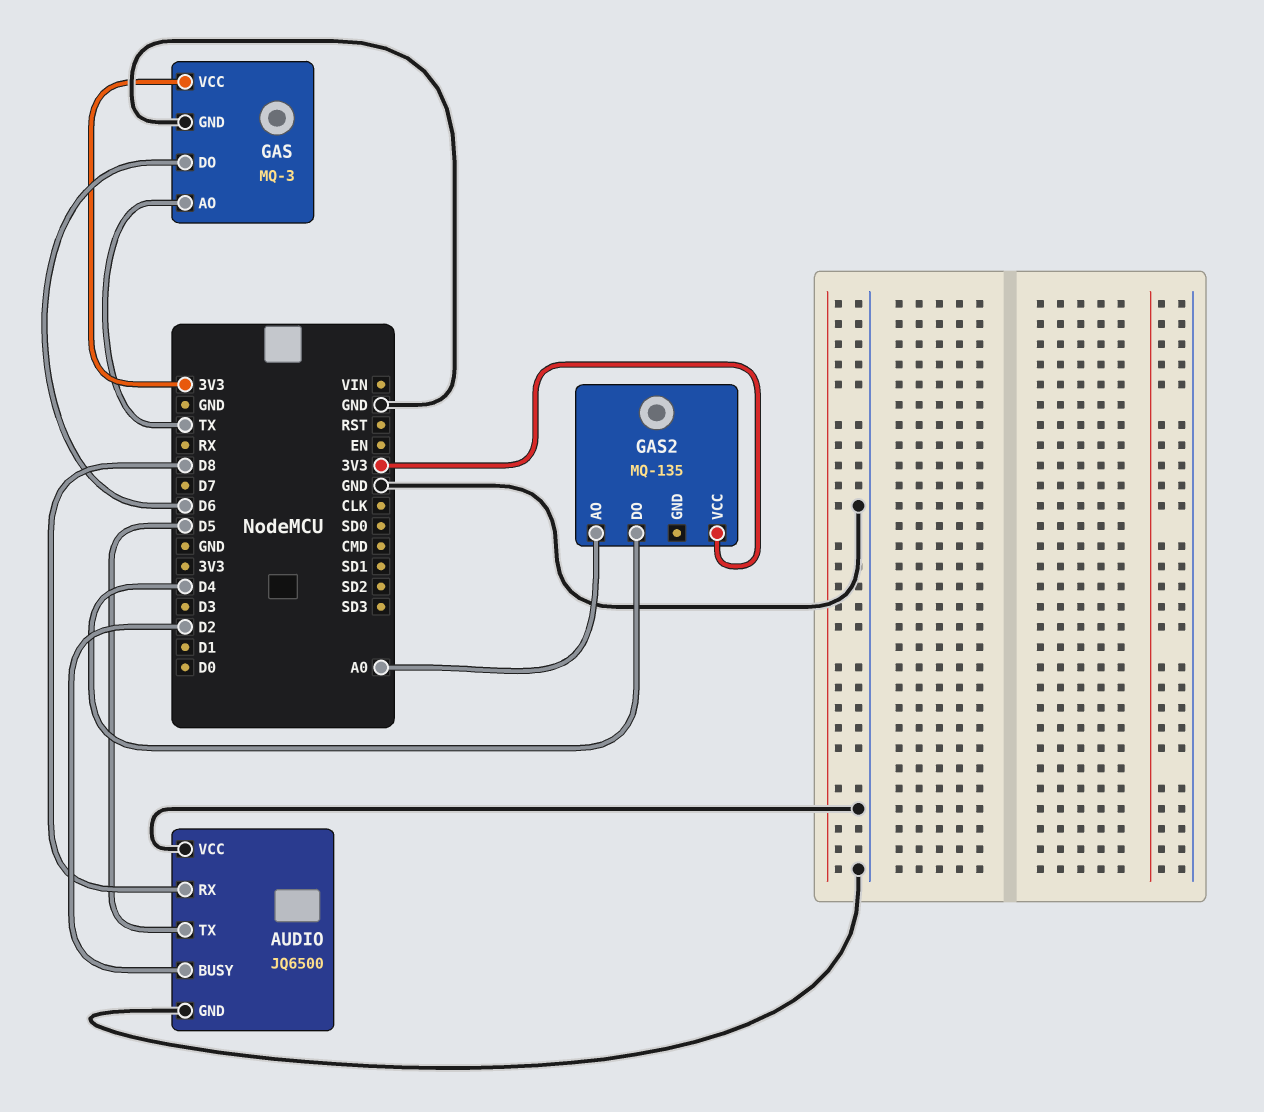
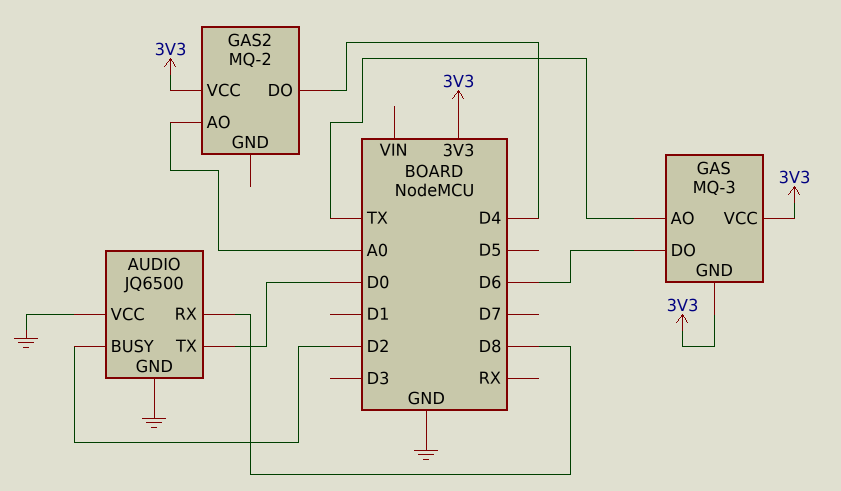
AUDIO pin TX: D5 -> D0
GAS pin GND: GND -> 3V3
GAS2: MQ-135 -> MQ-2

